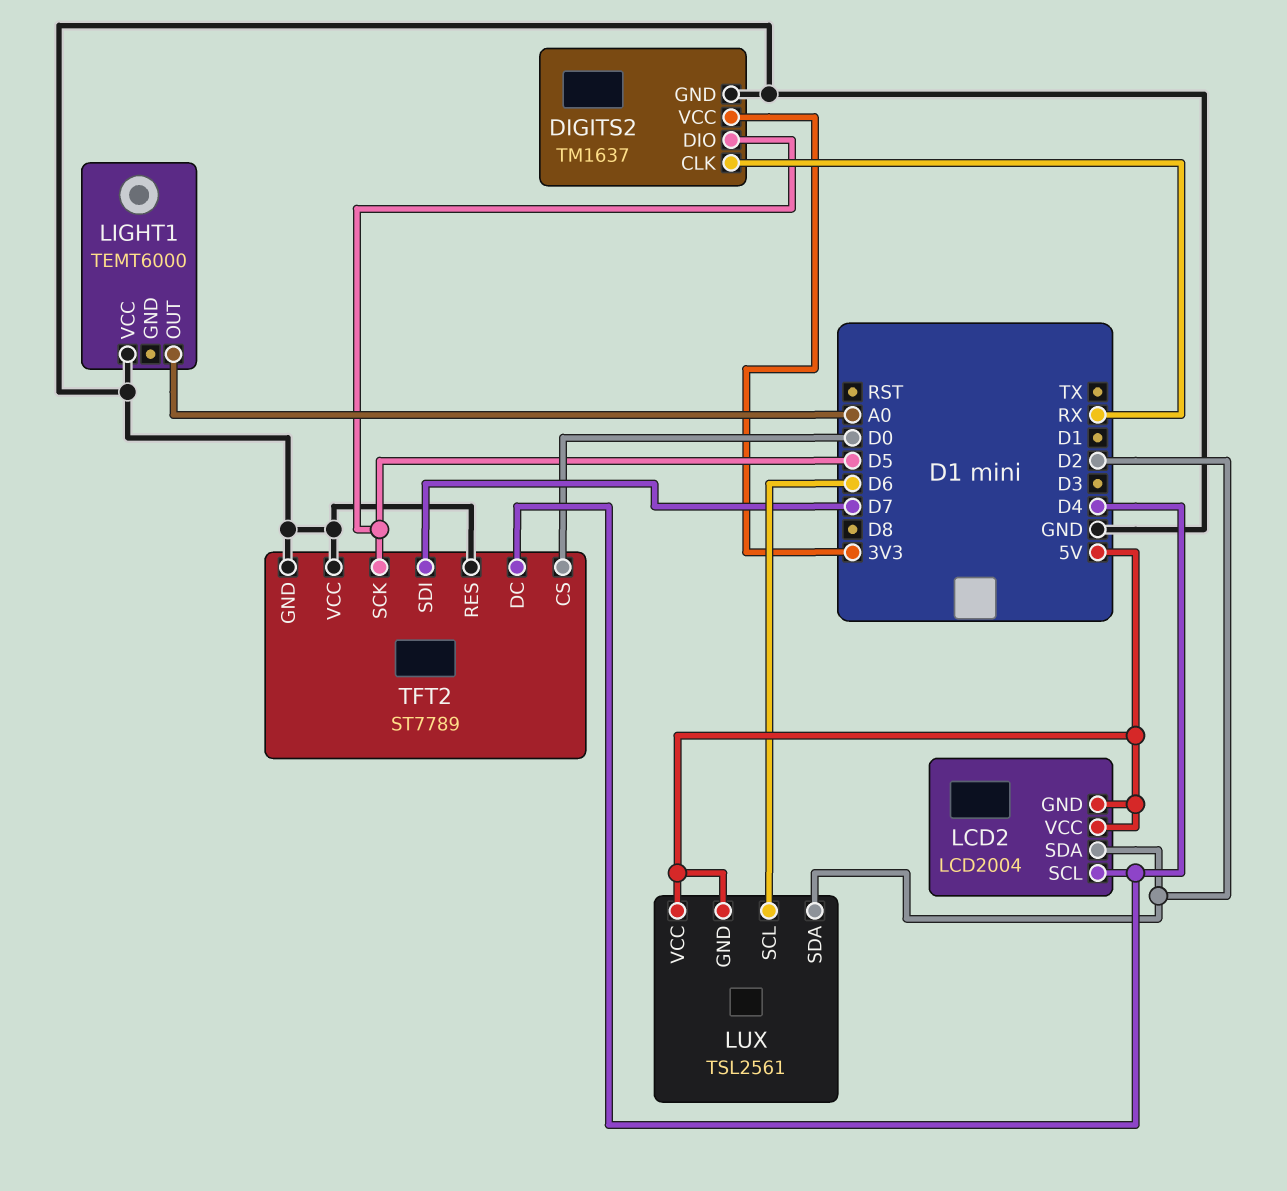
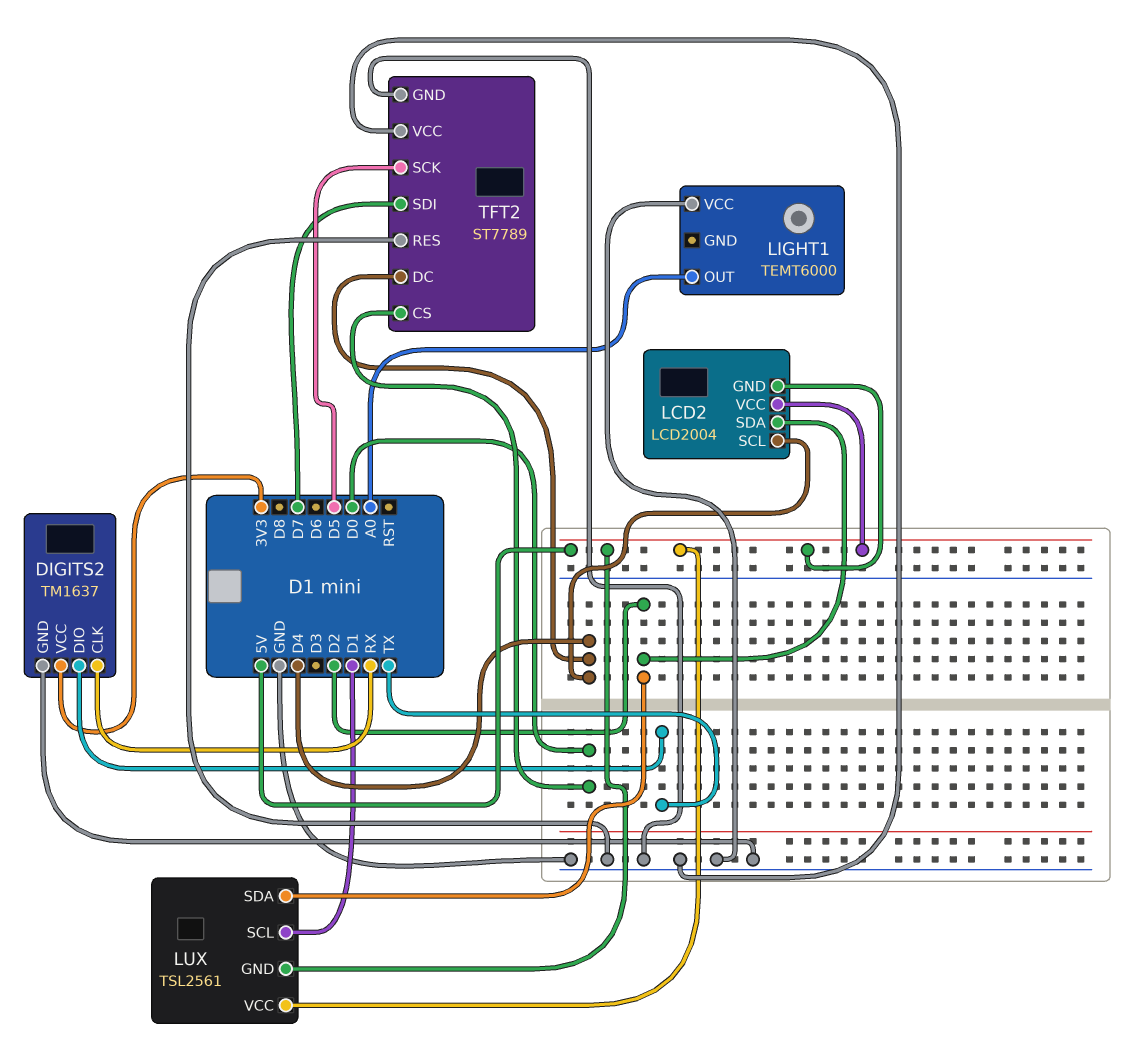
DIGITS2 pin DIO: D5 -> TX
LUX pin SCL: D6 -> D1

